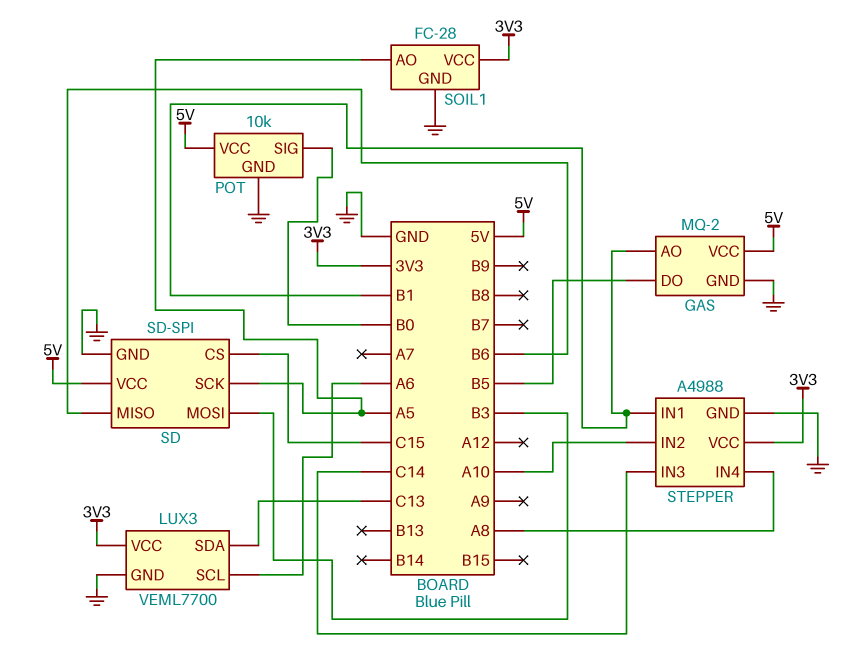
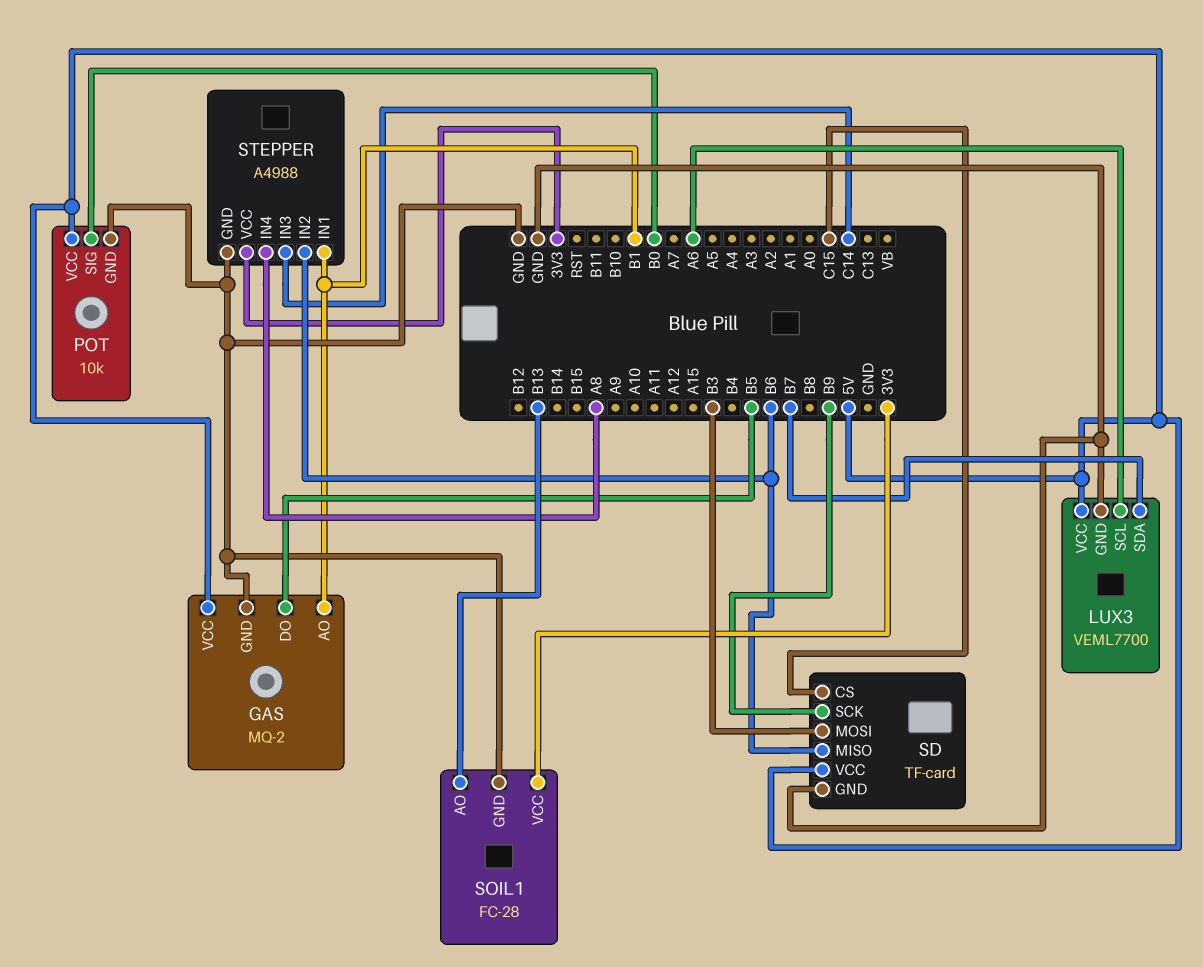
LUX3 pin SDA: C13 -> B7
LUX3 pin VCC: 3V3 -> 5V
SD: SD-SPI -> TF-card
SD pin SCK: A5 -> B9
SOIL1 pin AO: A5 -> B13
STEPPER pin IN2: A10 -> B6

